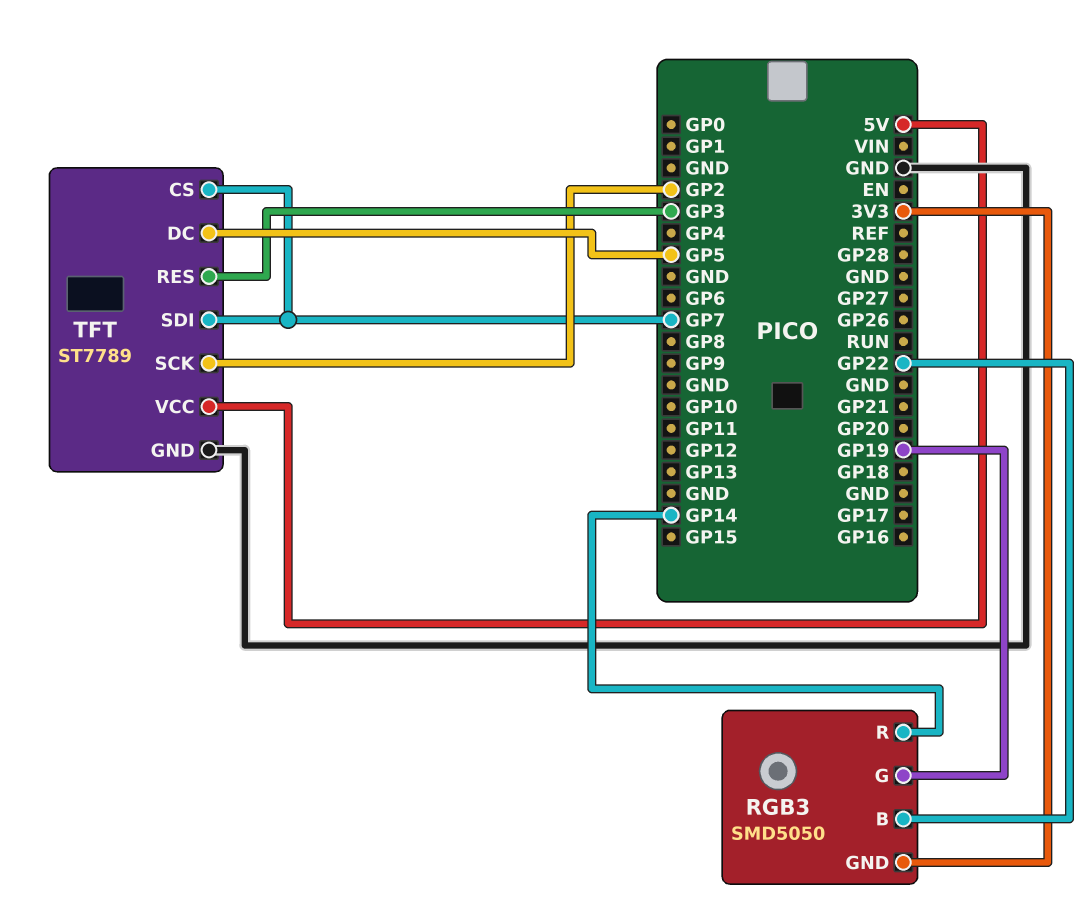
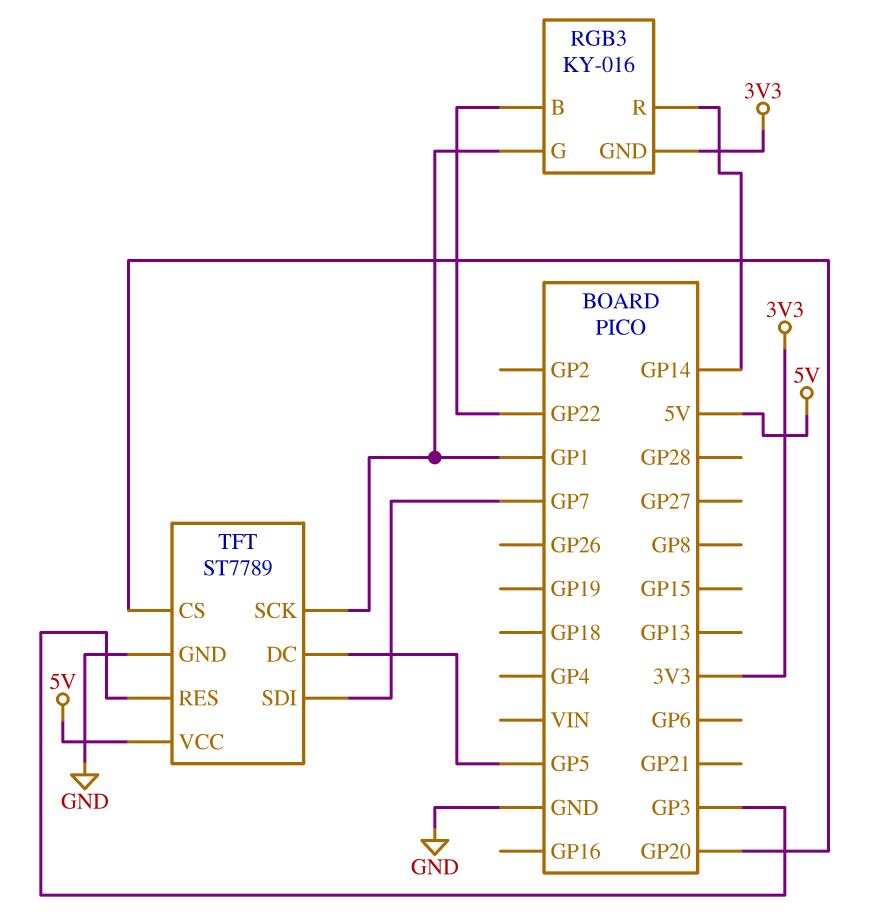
RGB3: SMD5050 -> KY-016
RGB3 pin G: GP19 -> GP1
TFT pin CS: GP7 -> GP20
TFT pin SCK: GP2 -> GP1

